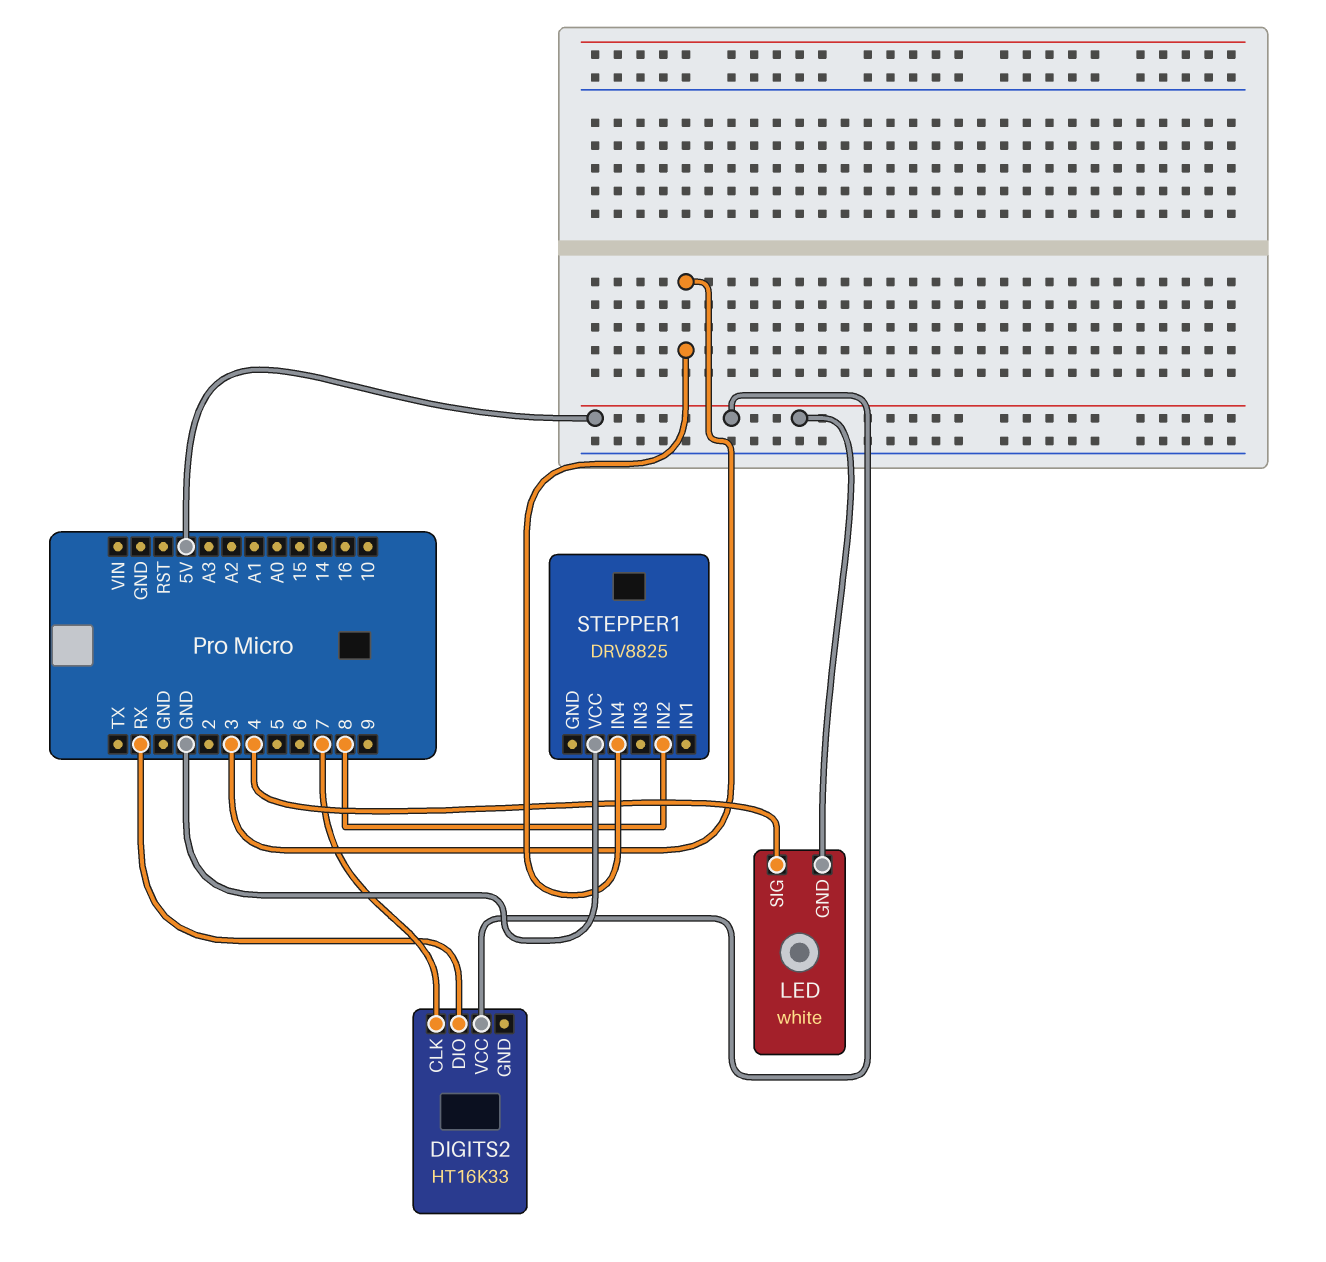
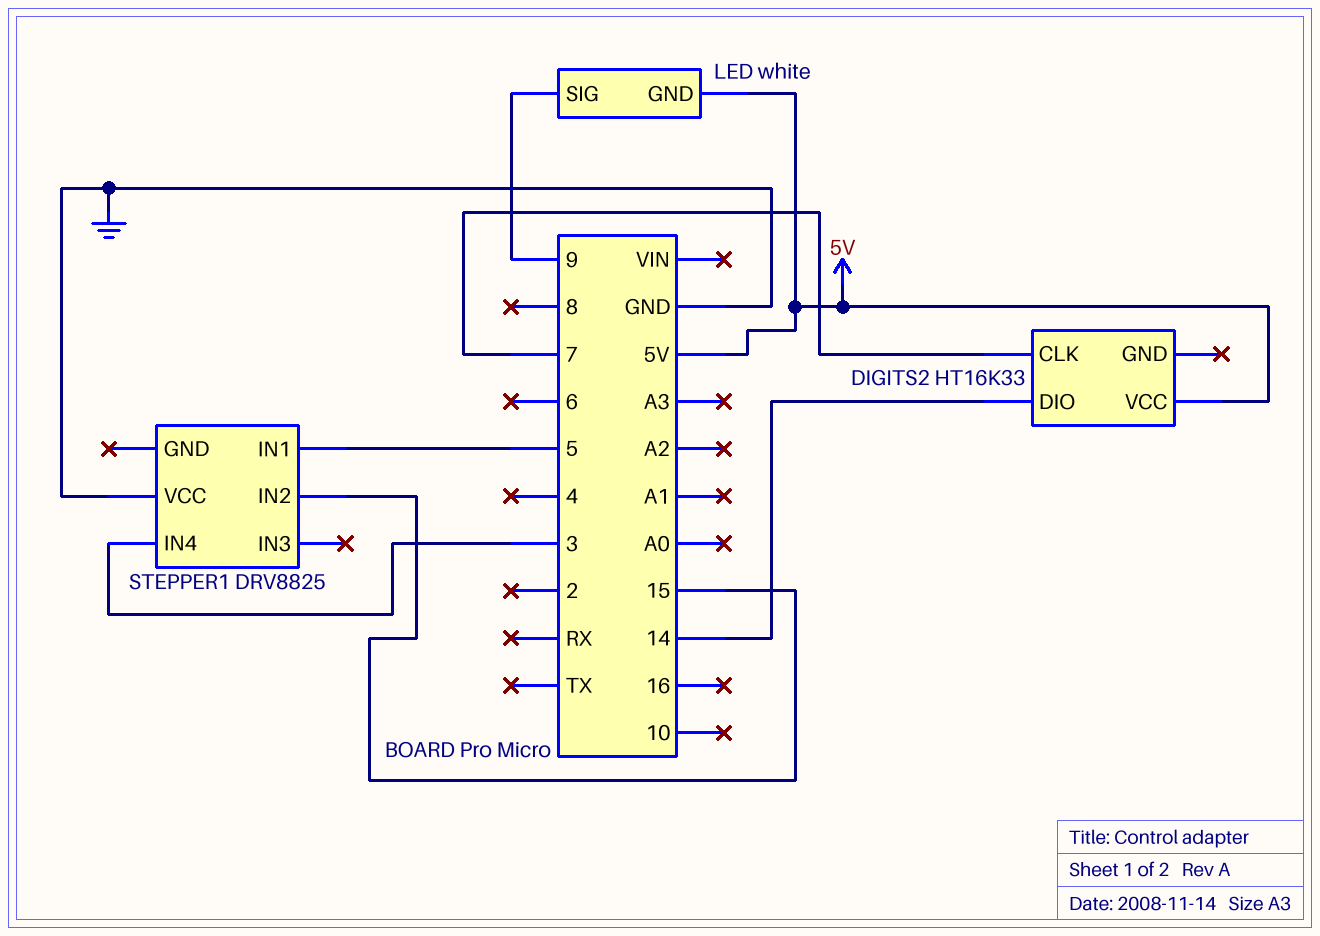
DIGITS2 pin DIO: RX -> 14
LED pin SIG: 4 -> 9
STEPPER1 pin IN1: none -> 5
STEPPER1 pin IN2: 8 -> 15

